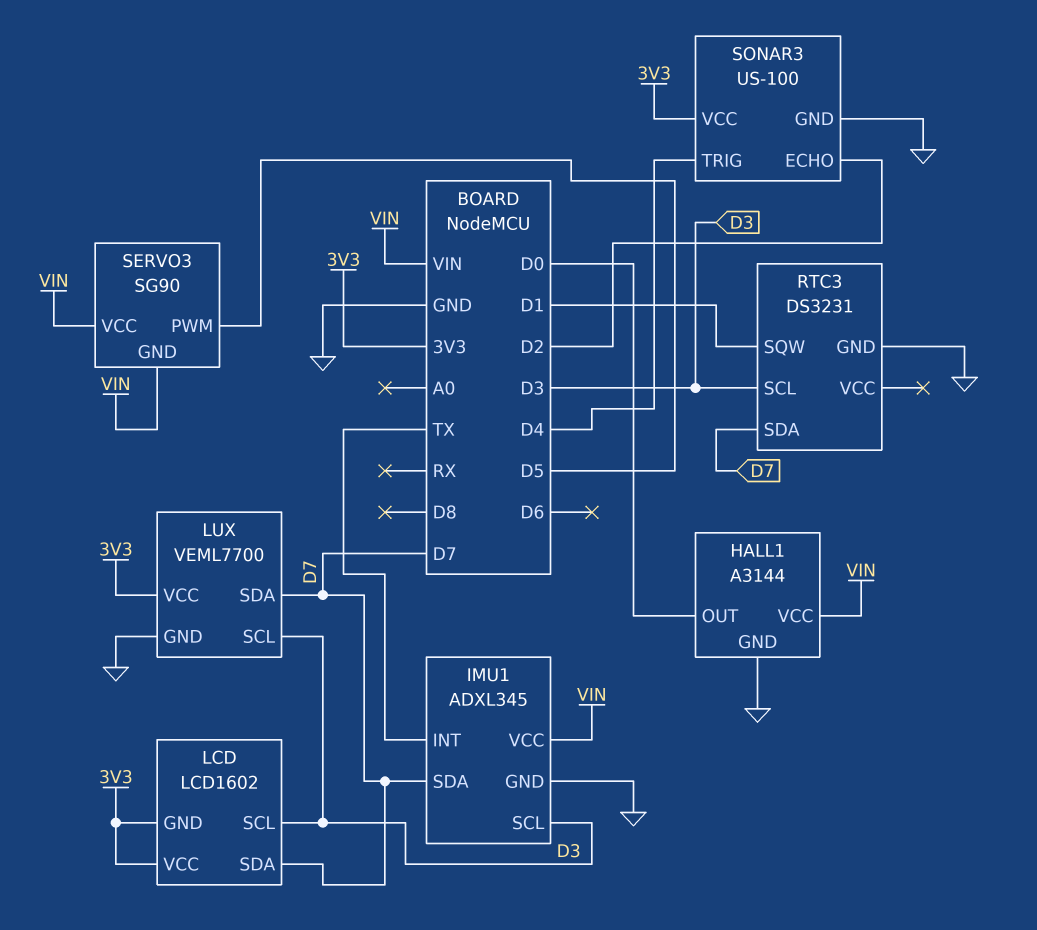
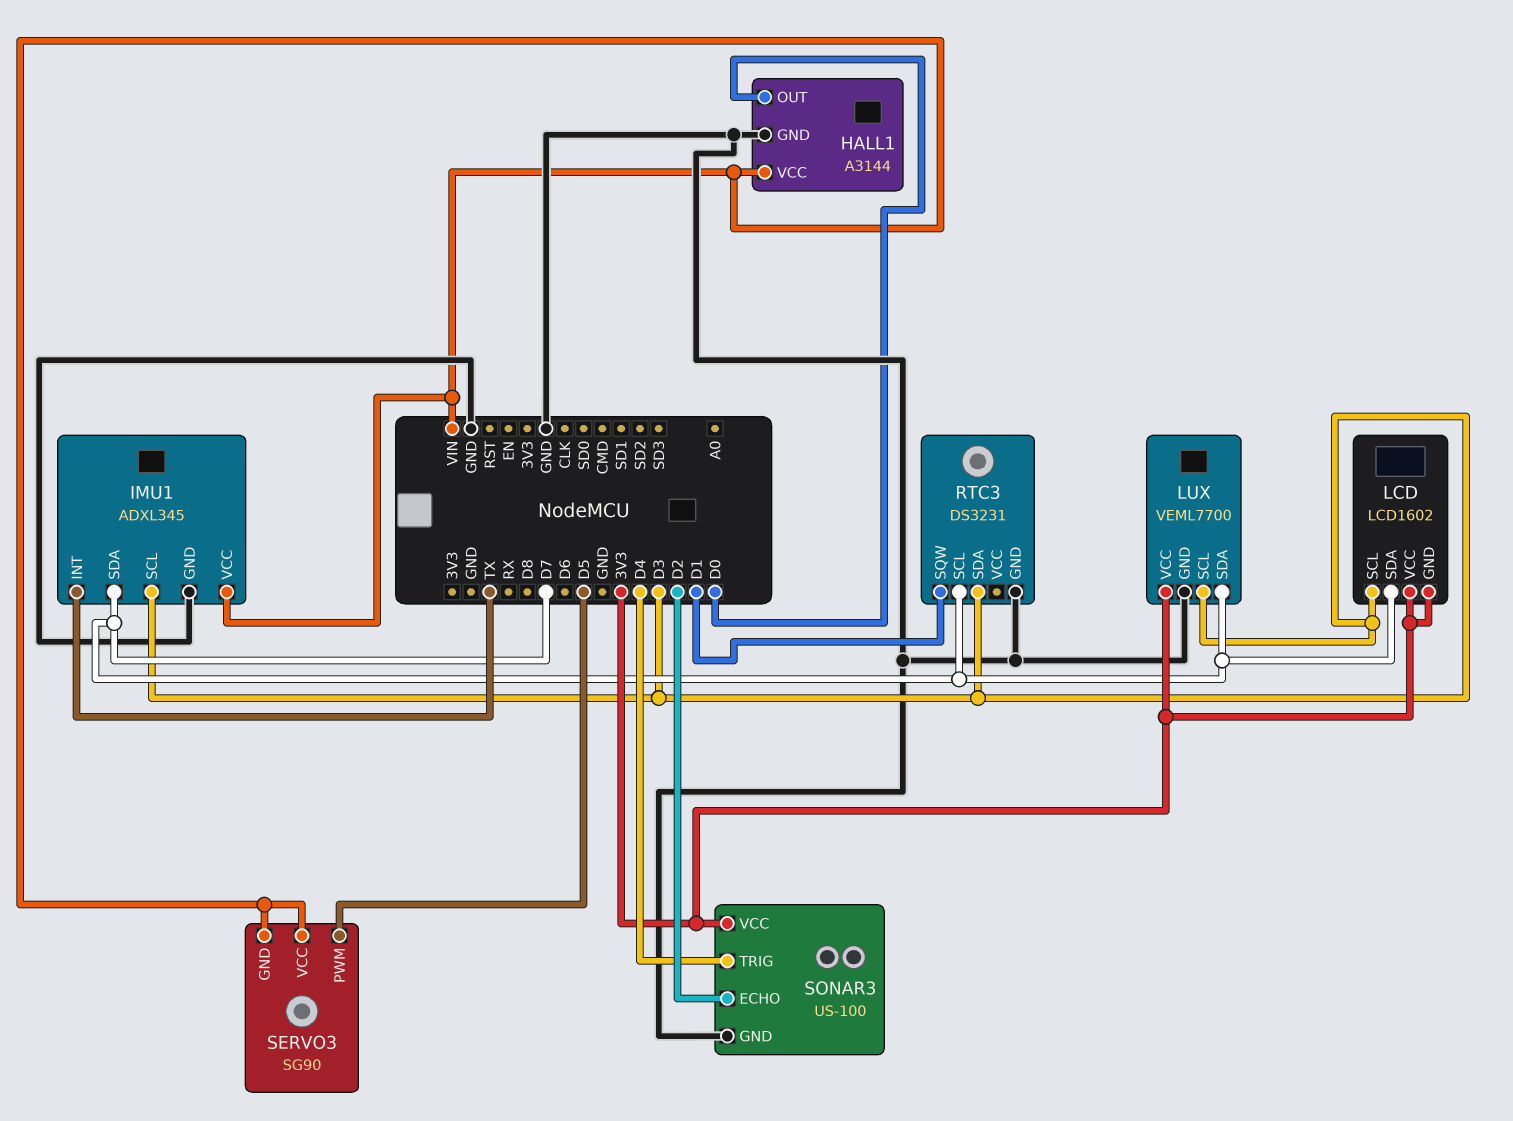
RTC3 pin SCL: D3 -> D7
RTC3 pin SDA: D7 -> D3

